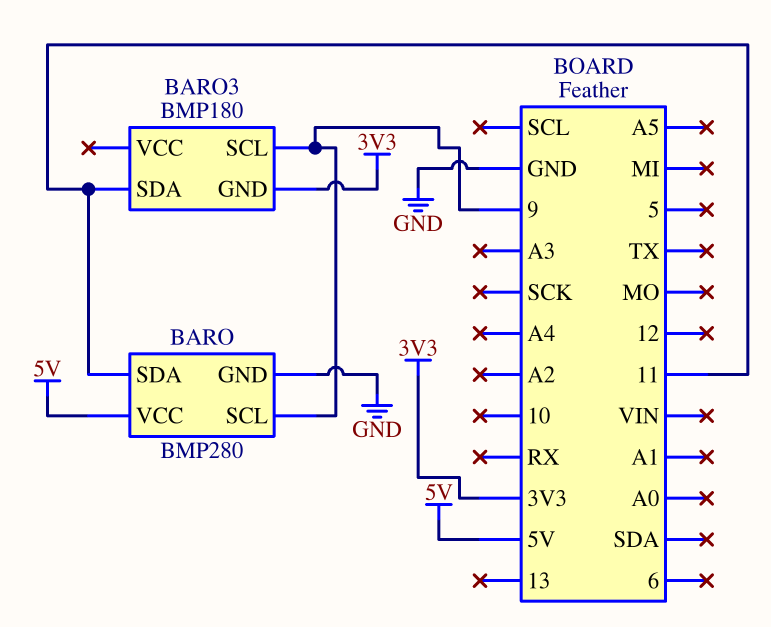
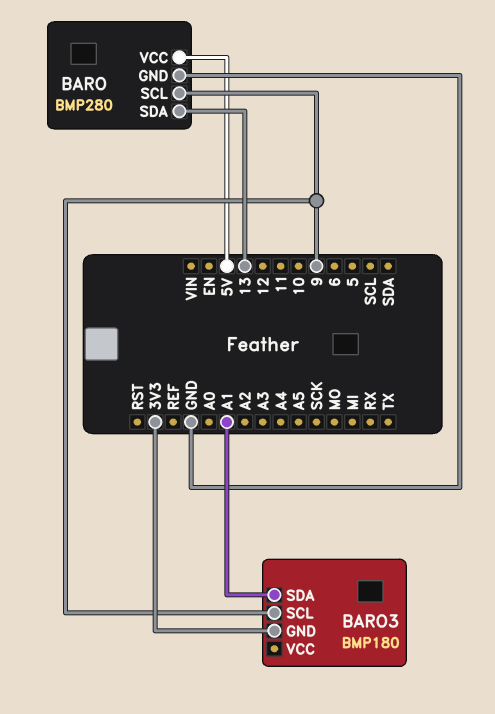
BARO pin SDA: 11 -> 13
BARO3 pin SDA: 11 -> A1

